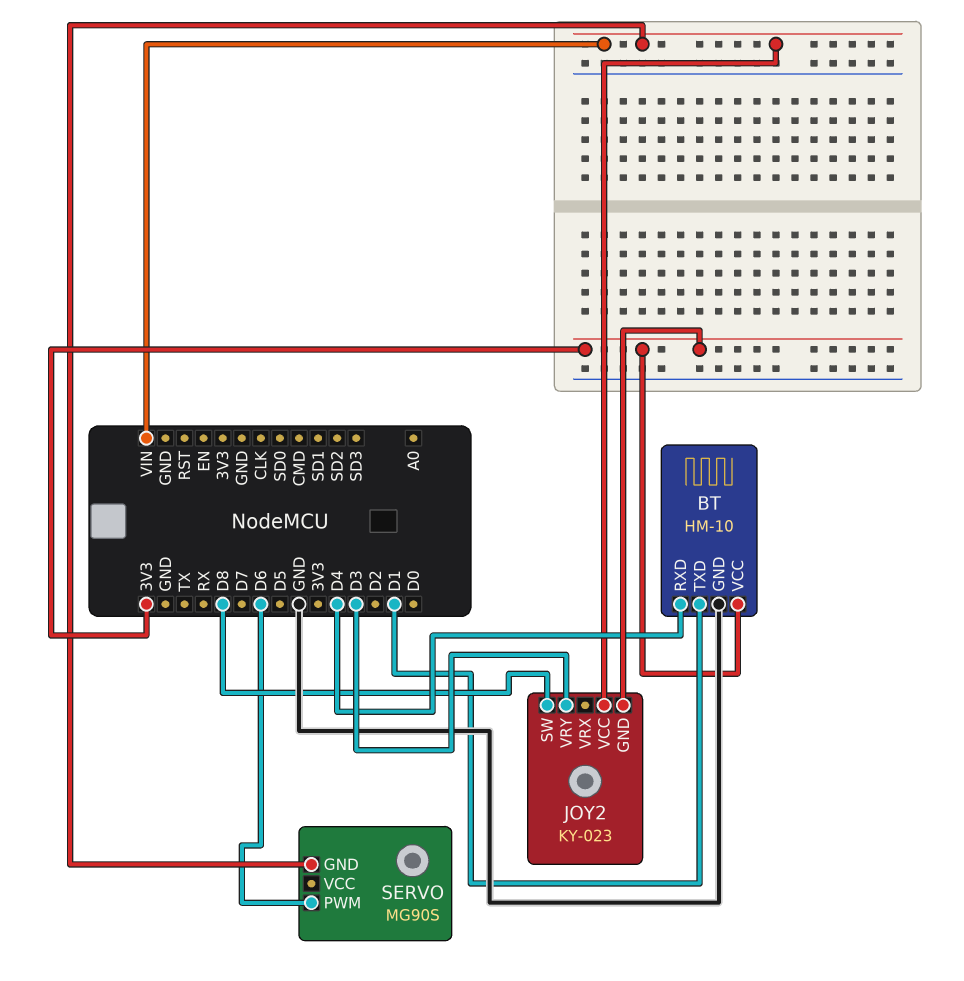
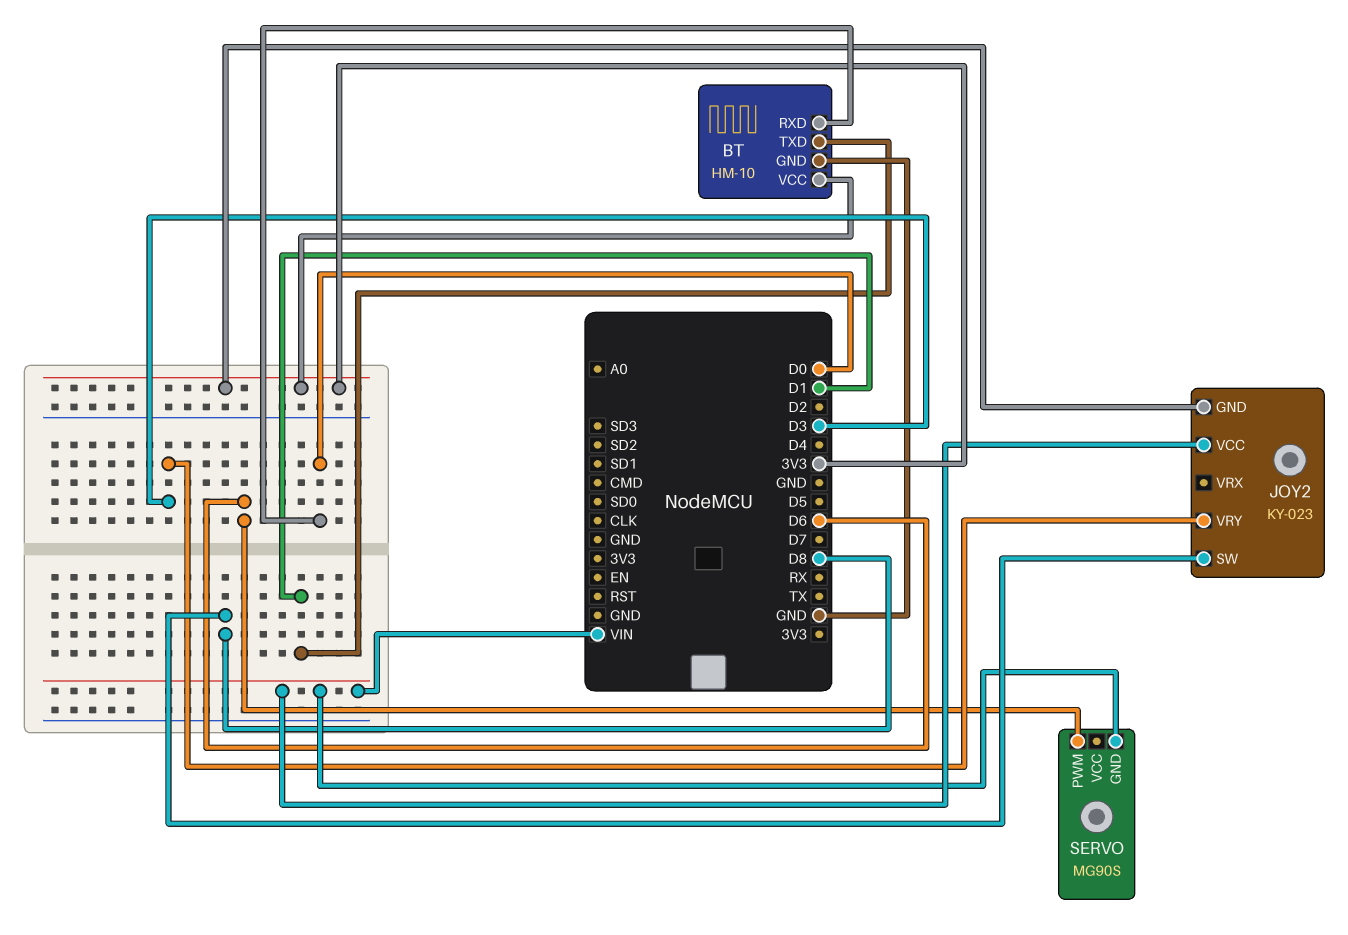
BT pin RXD: D4 -> D0

